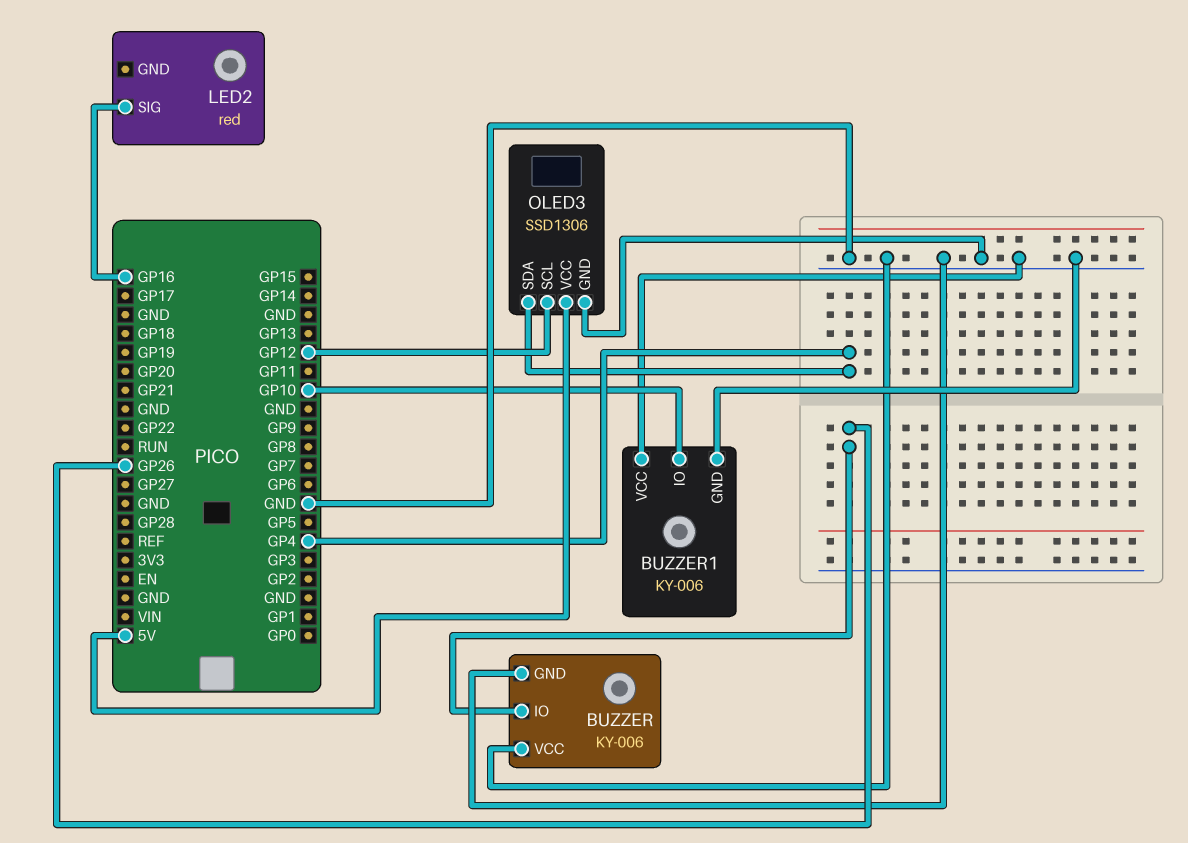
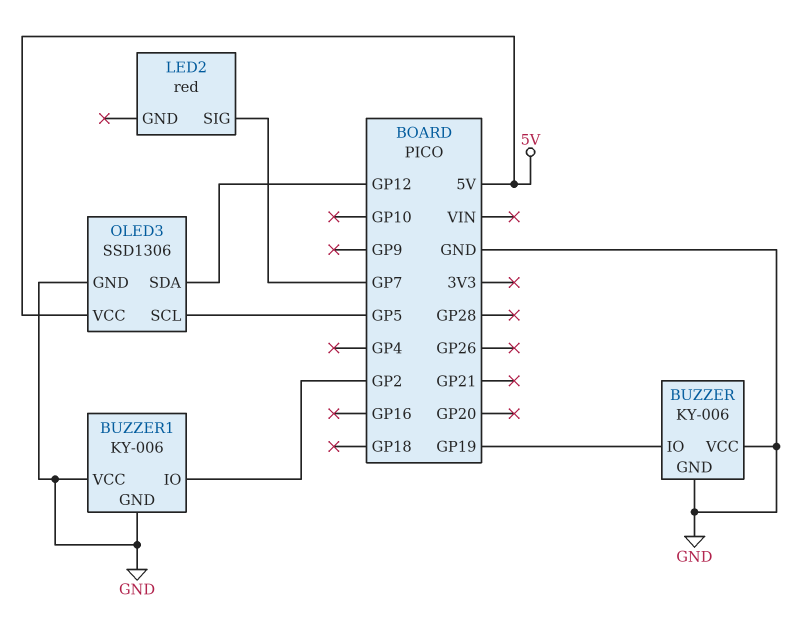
BUZZER pin IO: GP26 -> GP19
BUZZER1 pin IO: GP10 -> GP2
LED2 pin SIG: GP16 -> GP7
OLED3 pin SCL: GP12 -> GP5
OLED3 pin SDA: GP4 -> GP12

